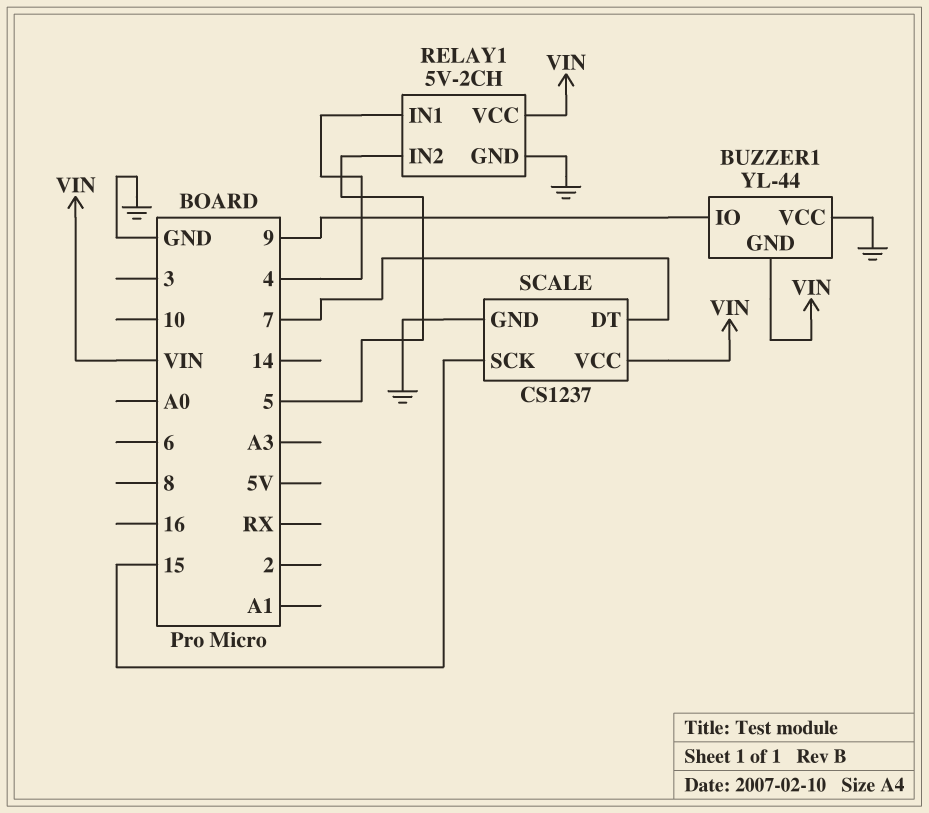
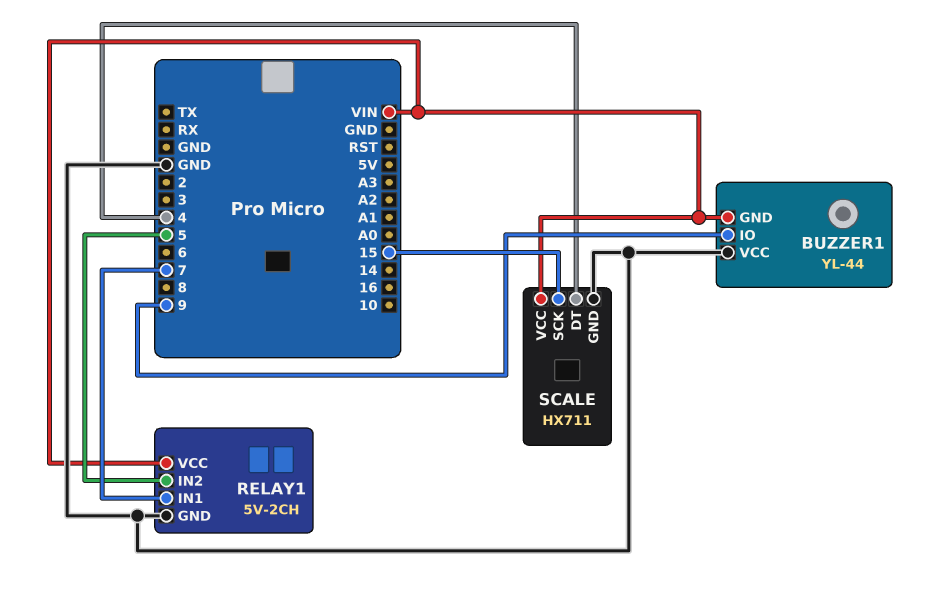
RELAY1 pin IN1: 4 -> 7
SCALE: CS1237 -> HX711
SCALE pin DT: 7 -> 4

